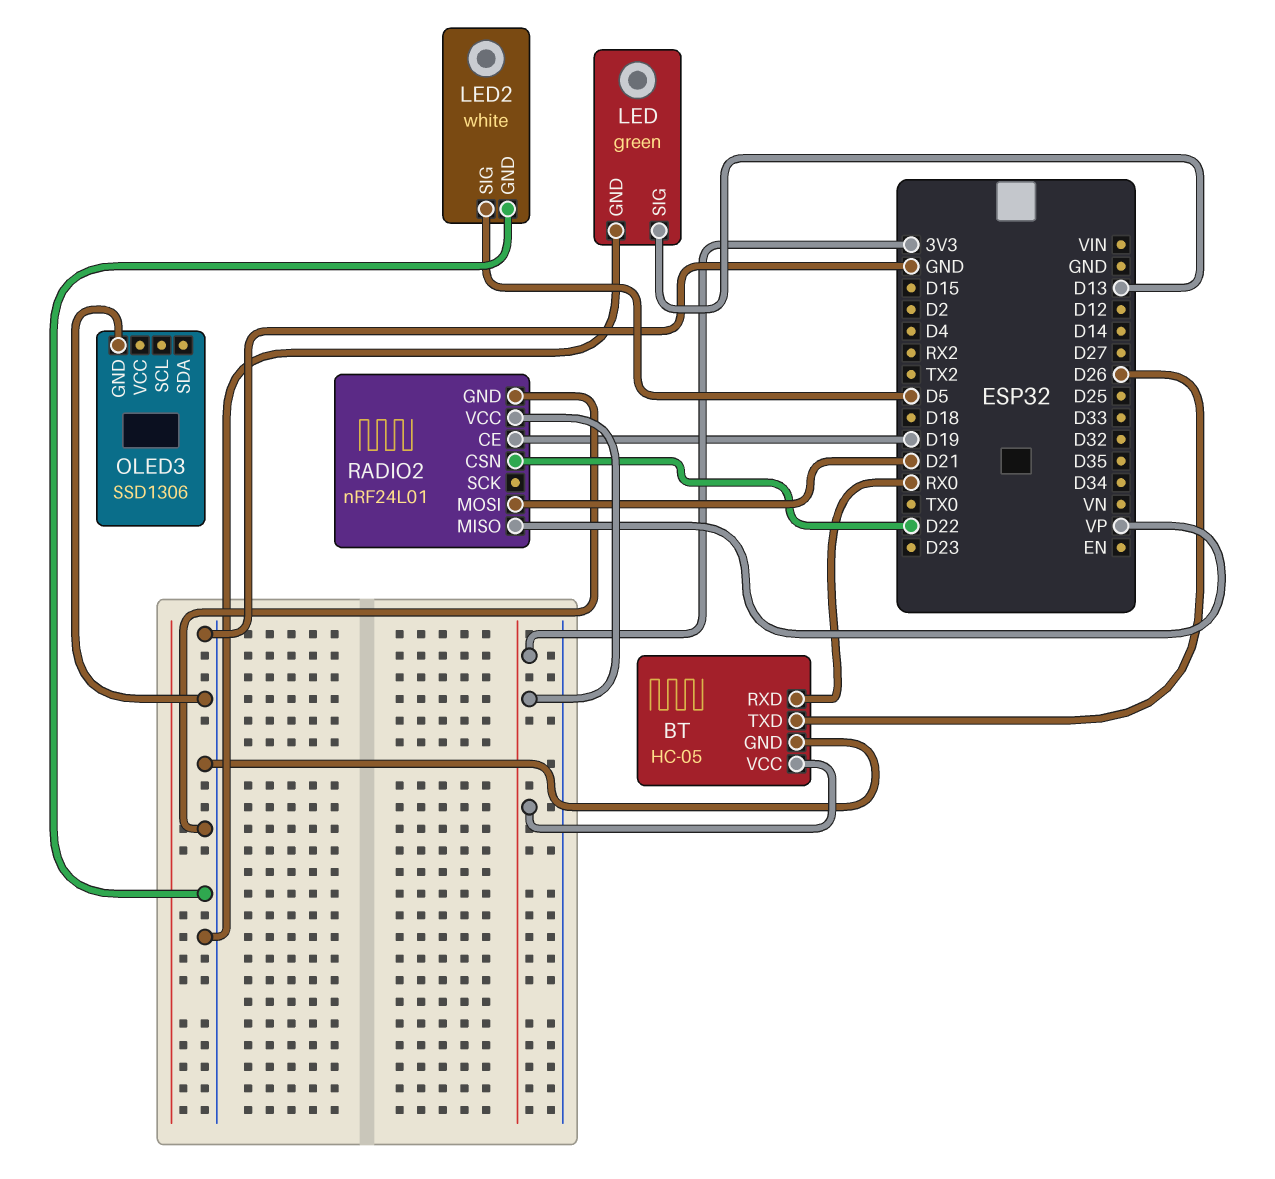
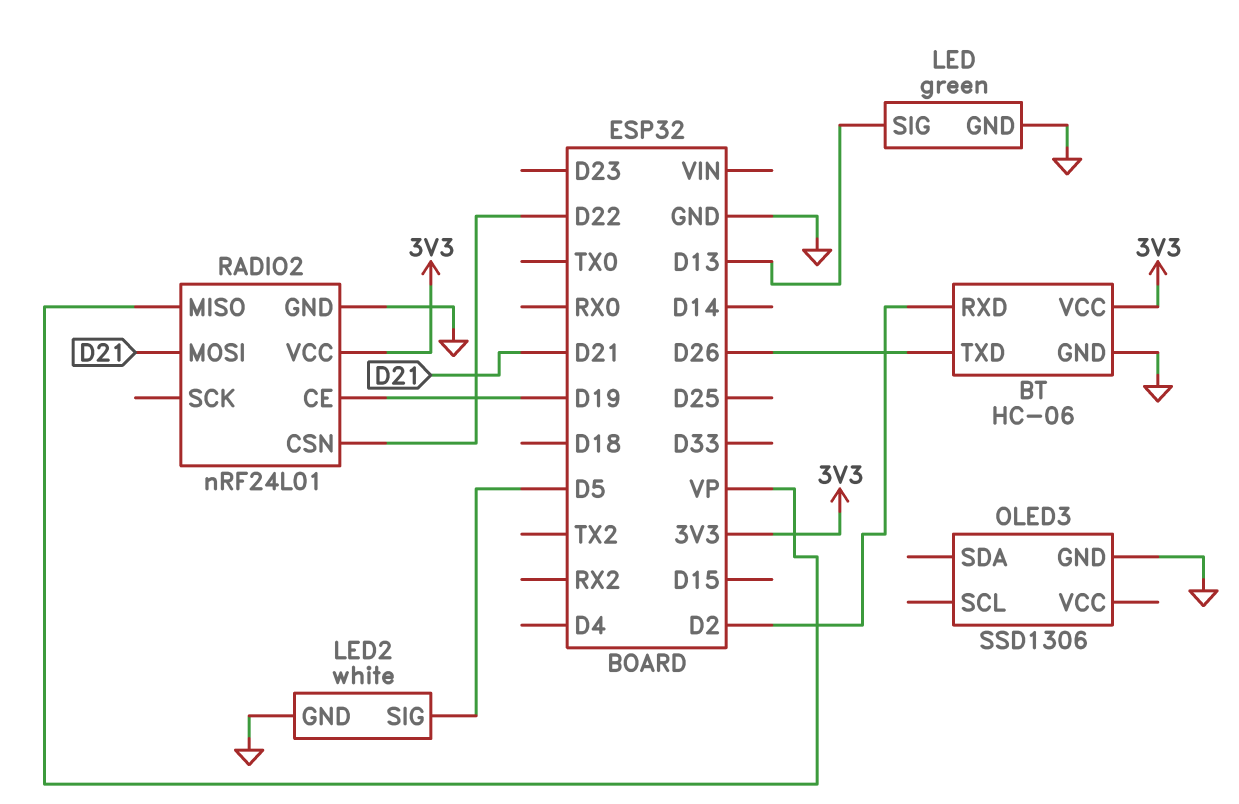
BT: HC-05 -> HC-06
BT pin RXD: RX0 -> D2

